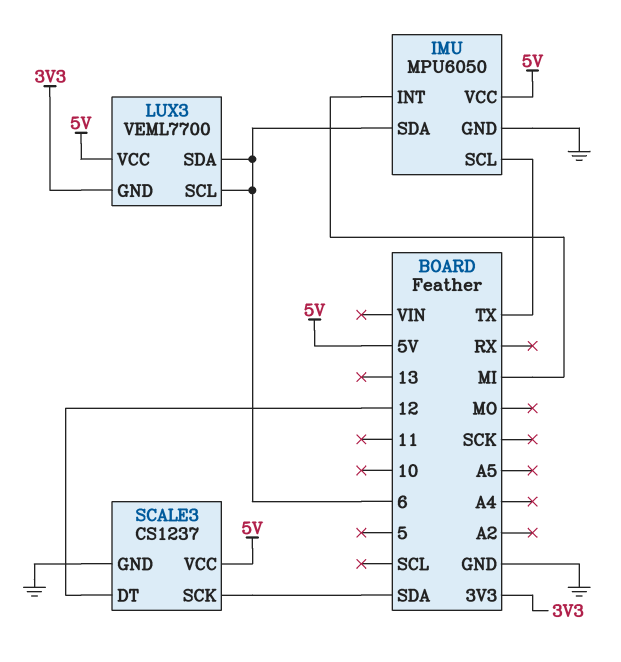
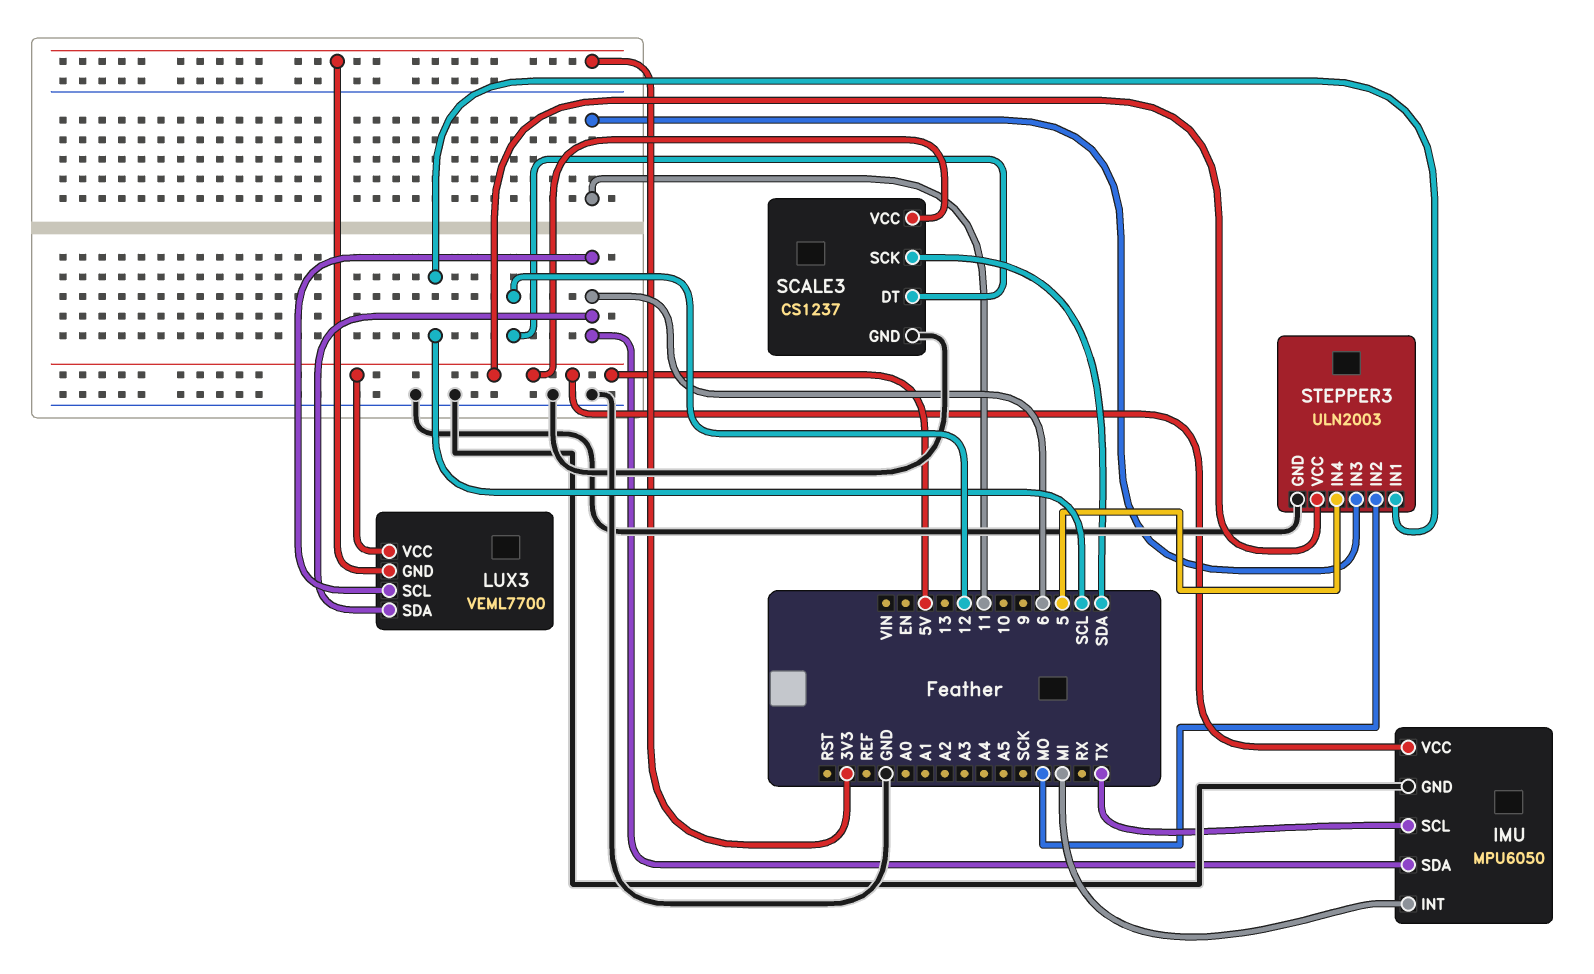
STEPPER3: none -> ULN2003
STEPPER3 pin GND: none -> GND
STEPPER3 pin IN1: none -> SCL
STEPPER3 pin IN2: none -> MO
STEPPER3 pin IN3: none -> 11
STEPPER3 pin IN4: none -> 5
STEPPER3 pin VCC: none -> 5V

